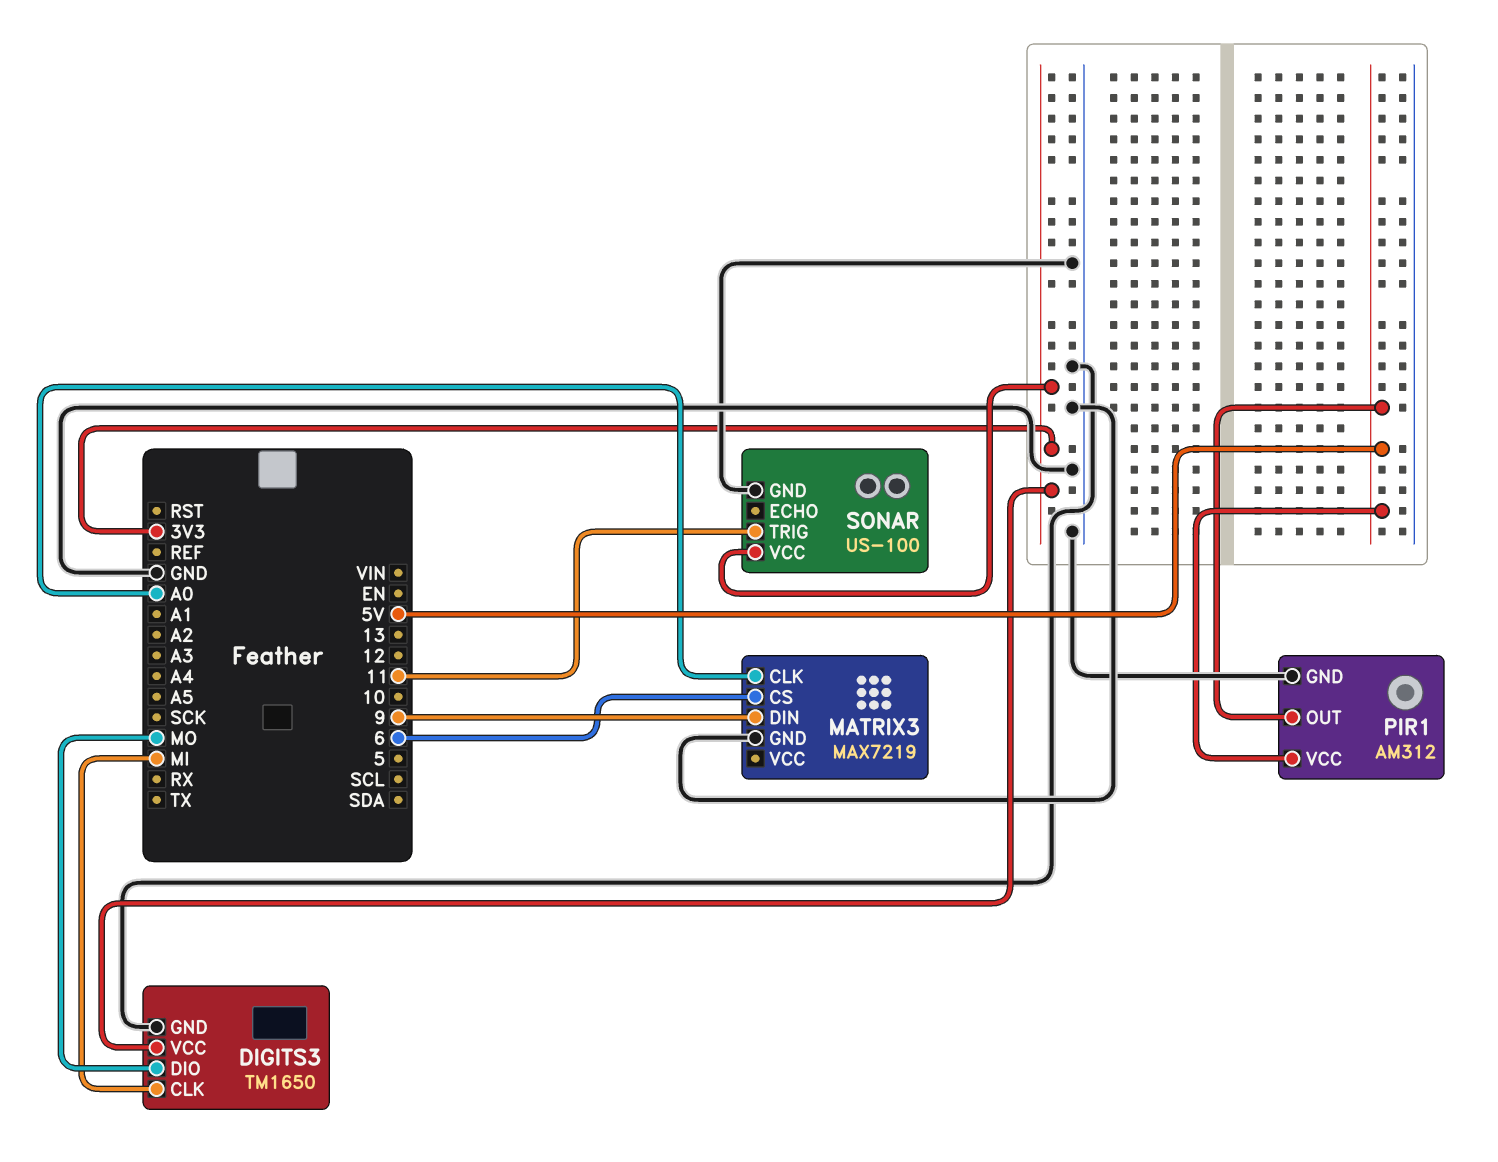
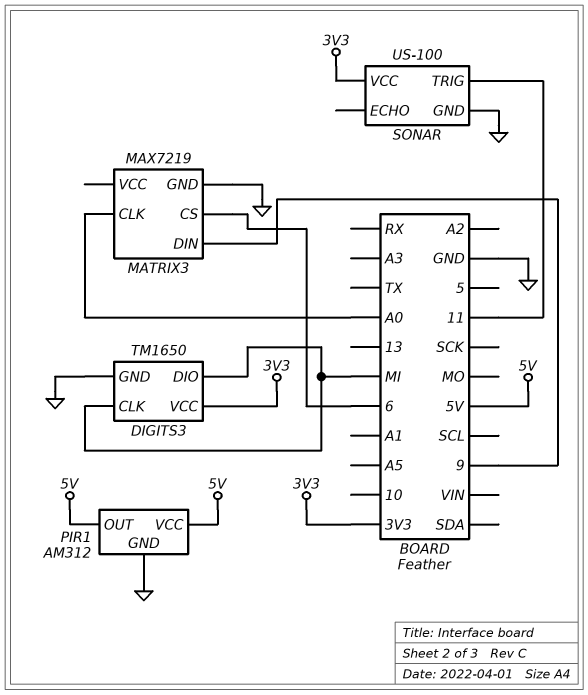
DIGITS3 pin DIO: MO -> MI

